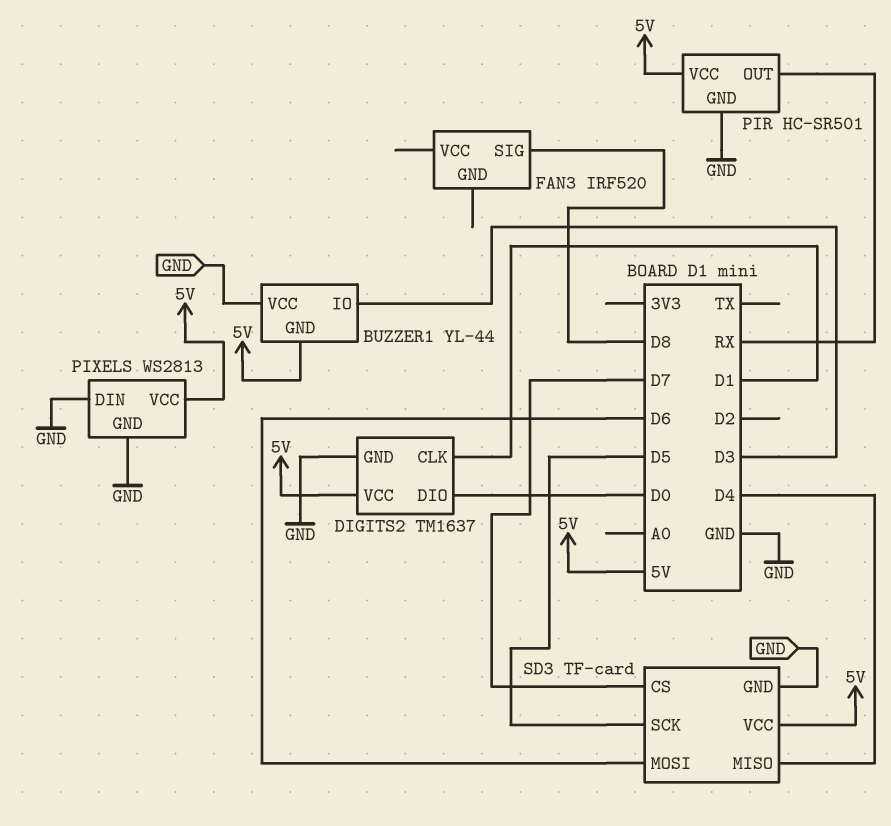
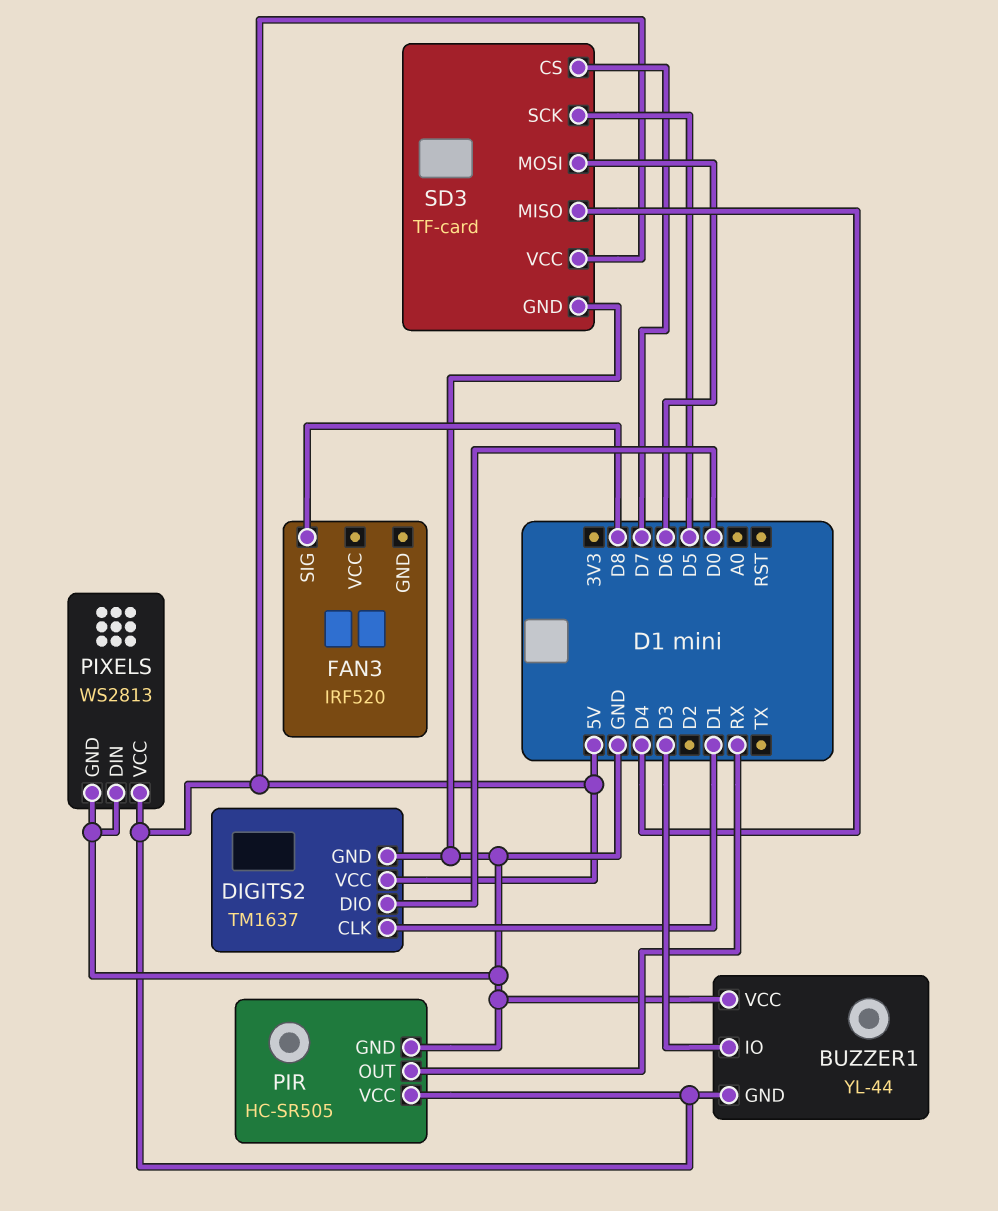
PIR: HC-SR501 -> HC-SR505

